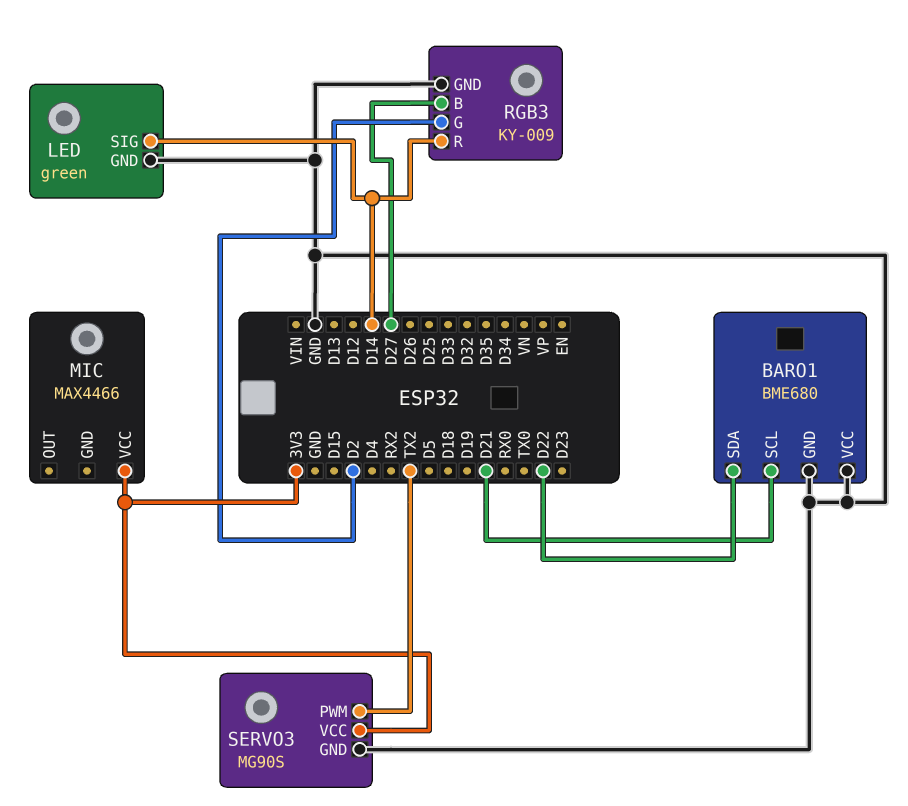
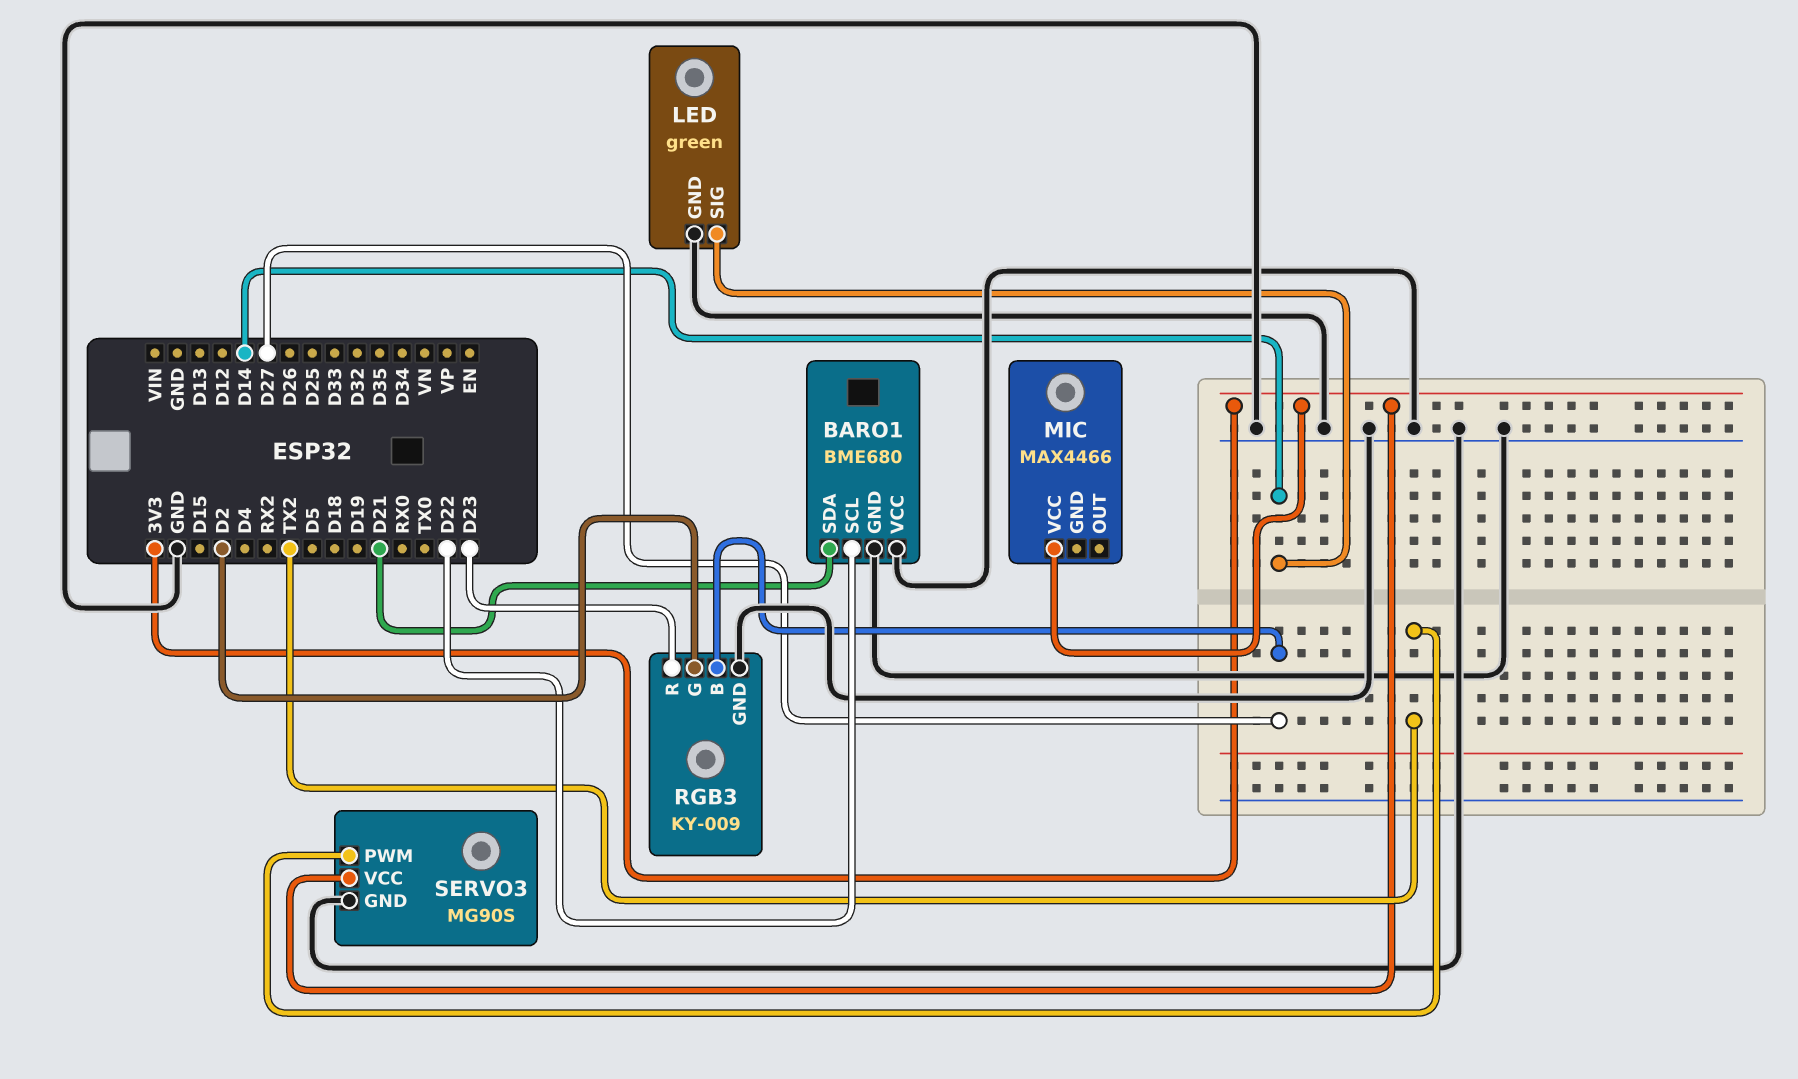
BARO1 pin SCL: D21 -> D22
BARO1 pin SDA: D22 -> D21
RGB3 pin R: D14 -> D23

